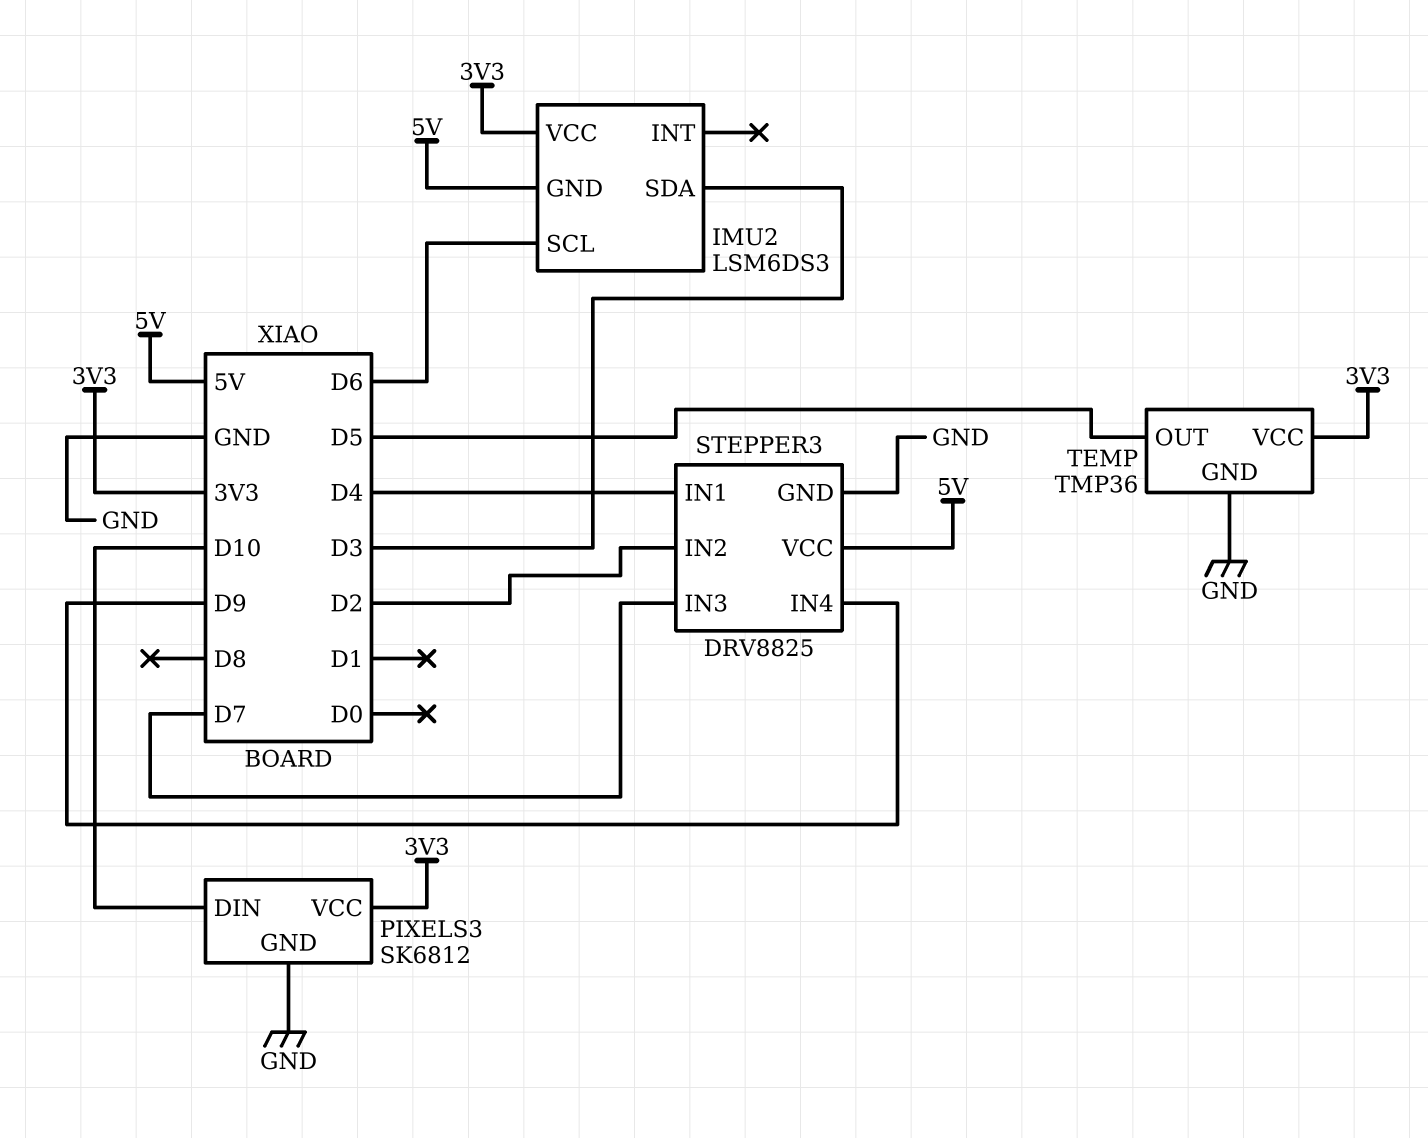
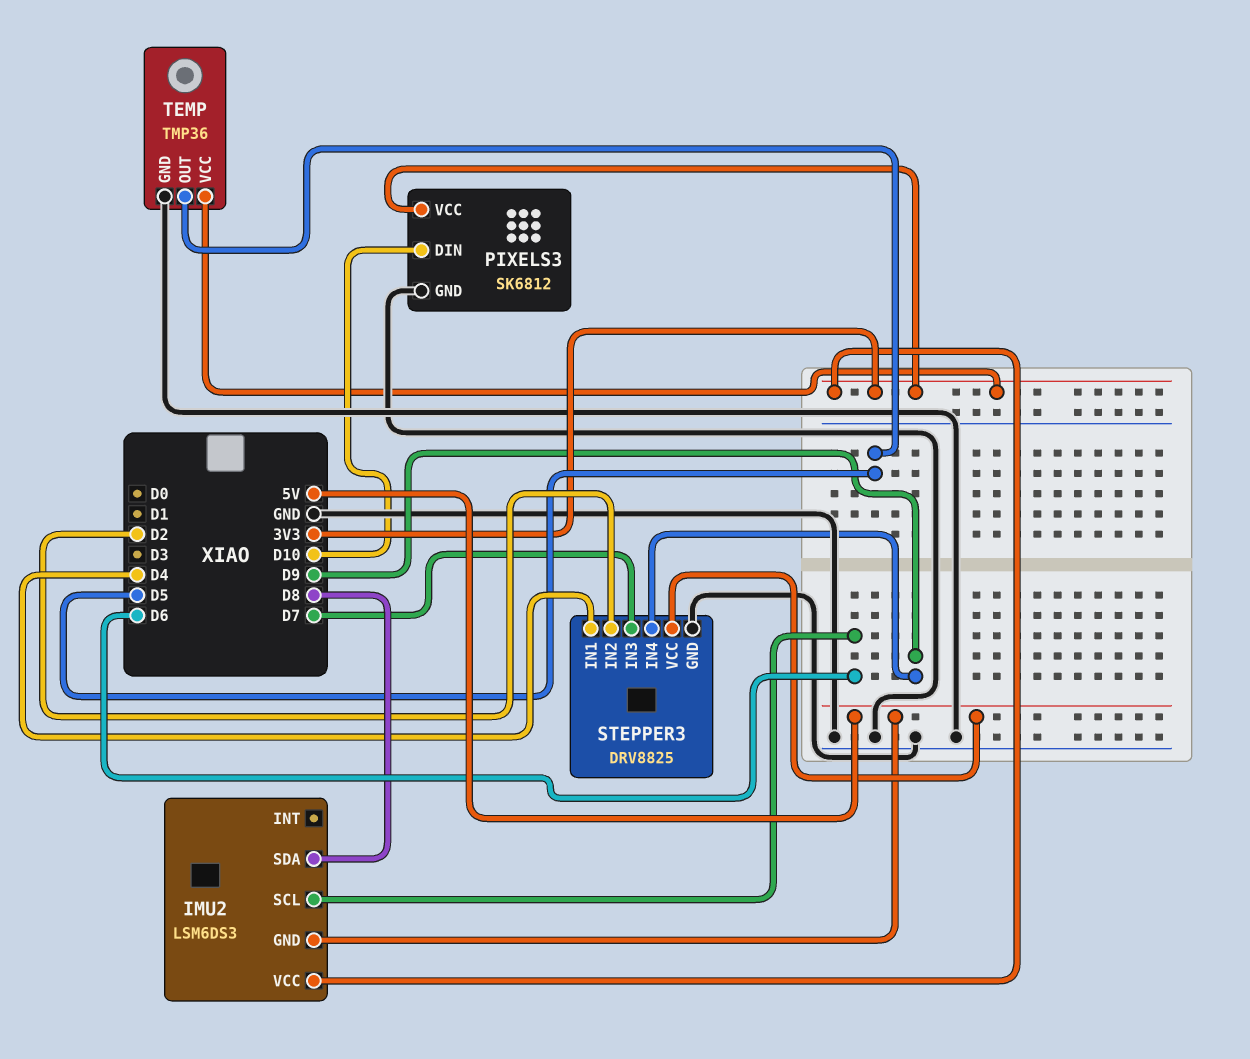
IMU2 pin SDA: D3 -> D8

